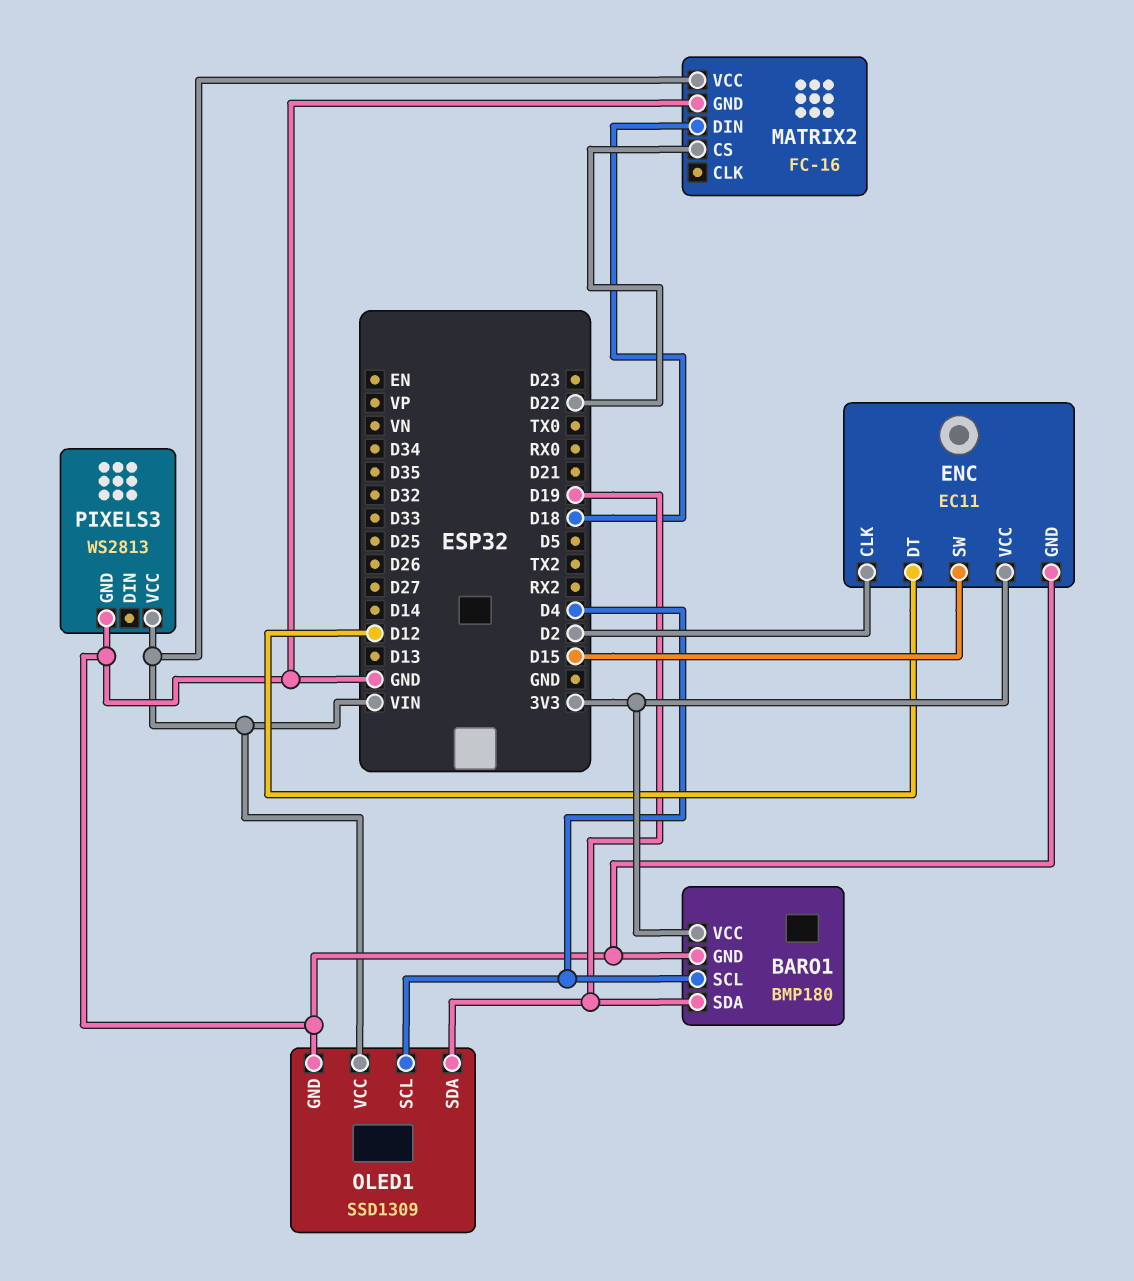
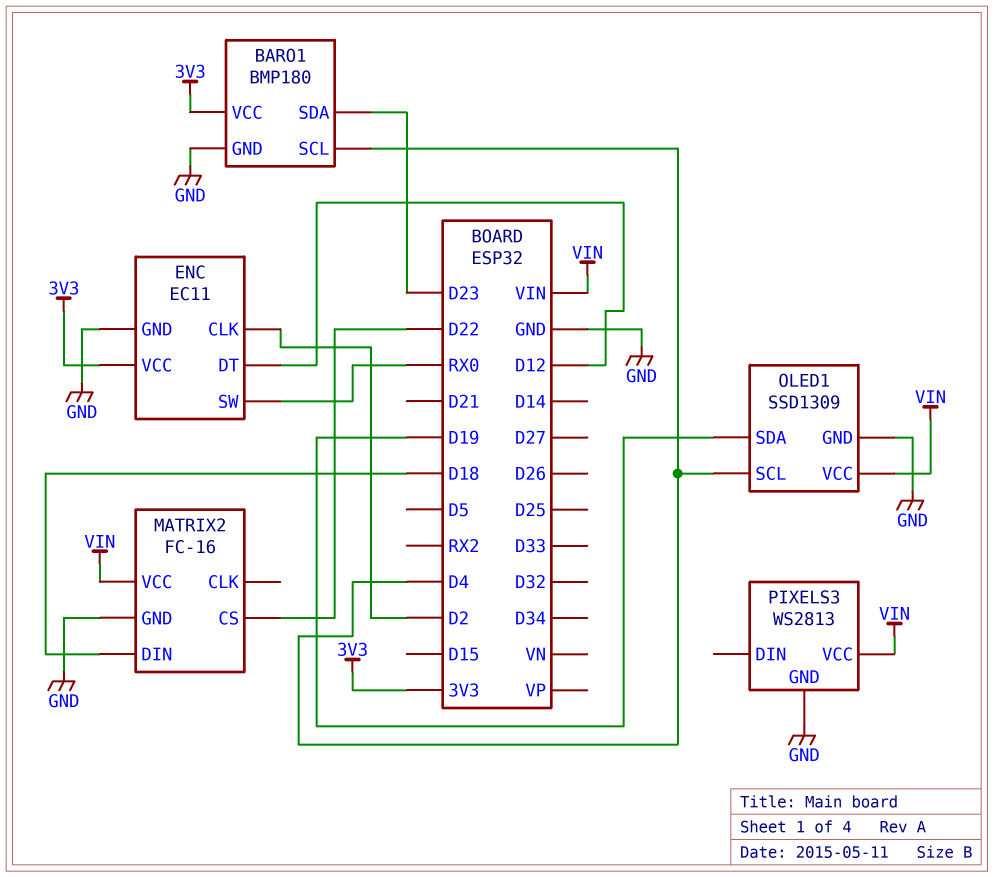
BARO1 pin SDA: D19 -> D23
ENC pin SW: D15 -> RX0

